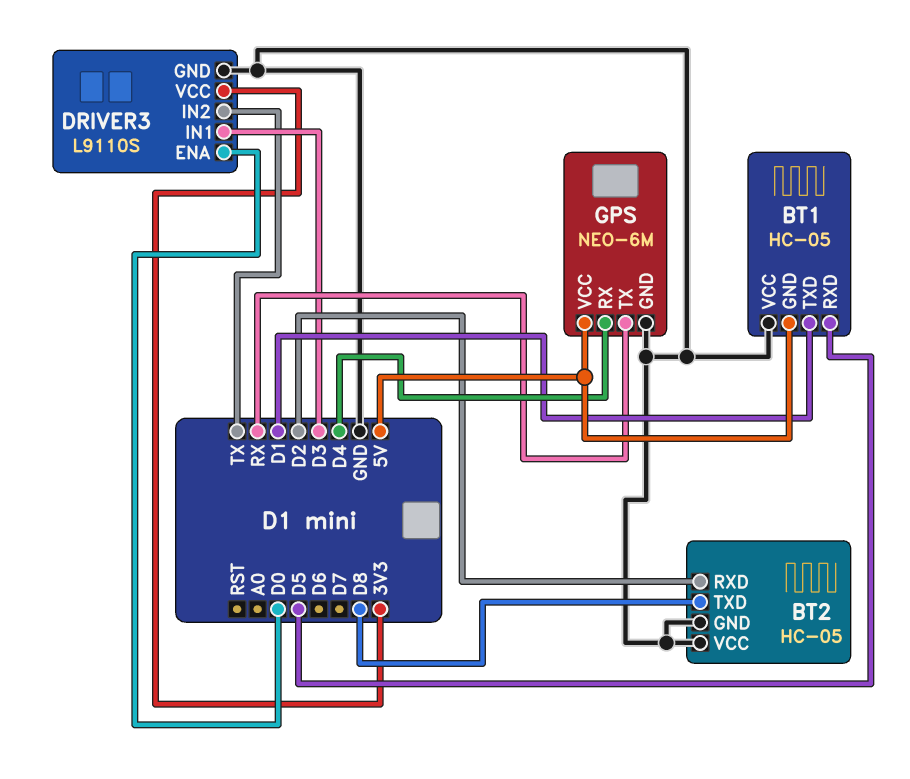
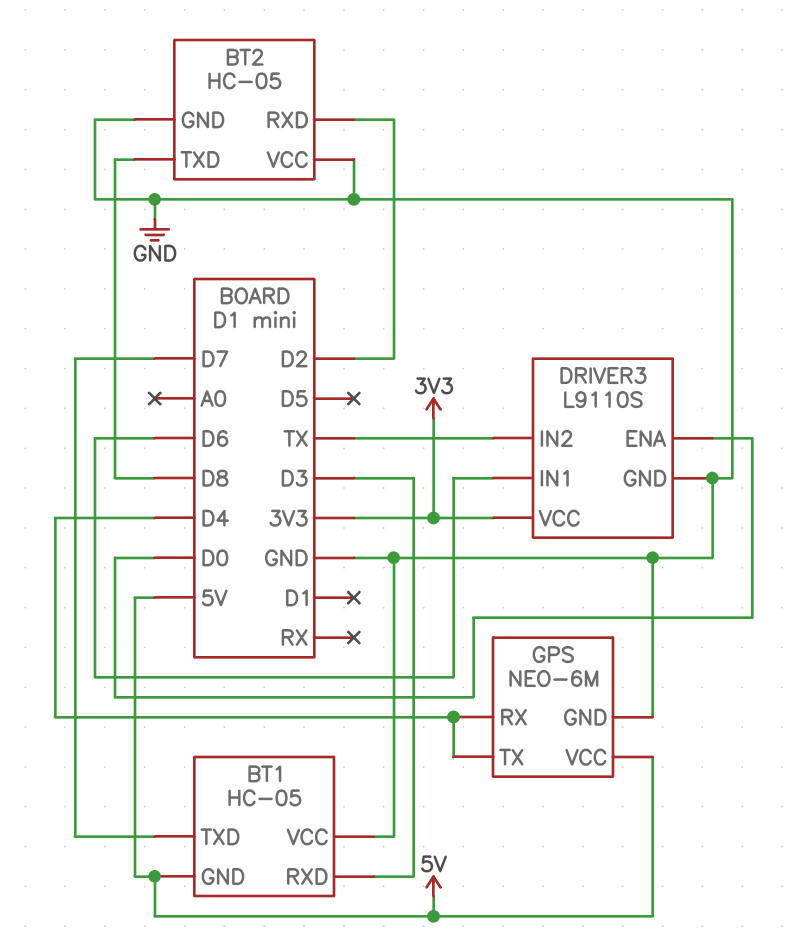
BT1 pin RXD: D5 -> D3
BT1 pin TXD: D1 -> D7
DRIVER3 pin IN1: D3 -> D6
GPS pin TX: RX -> D4

